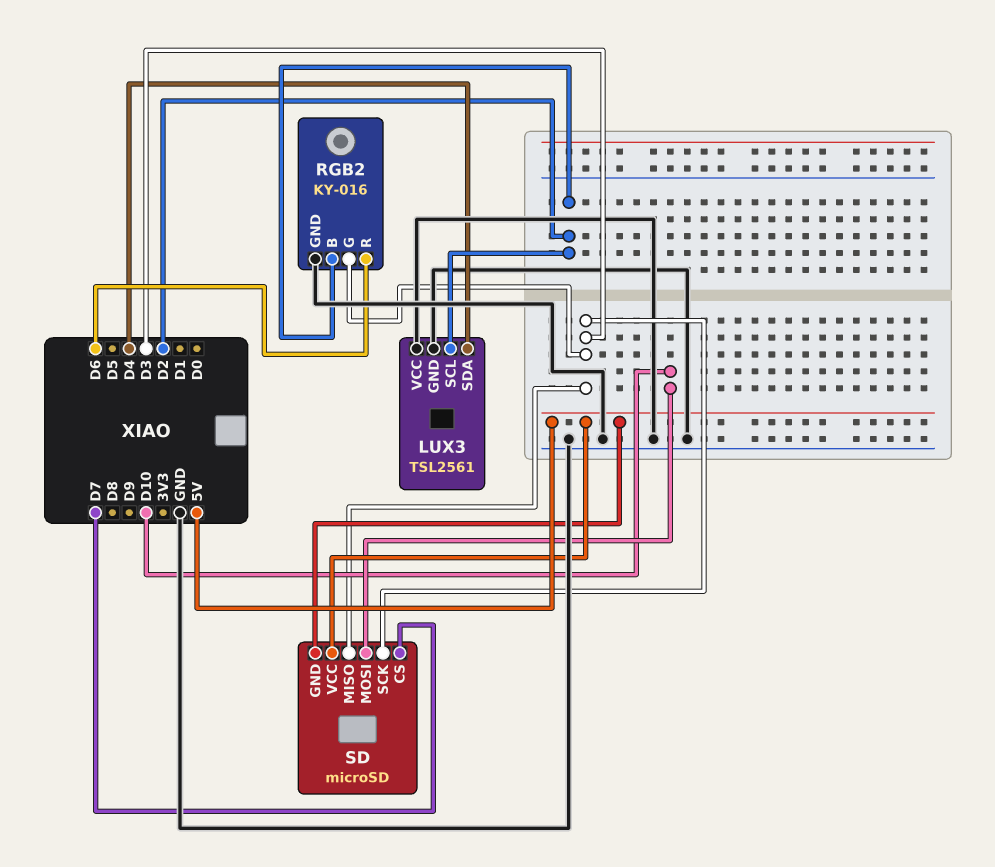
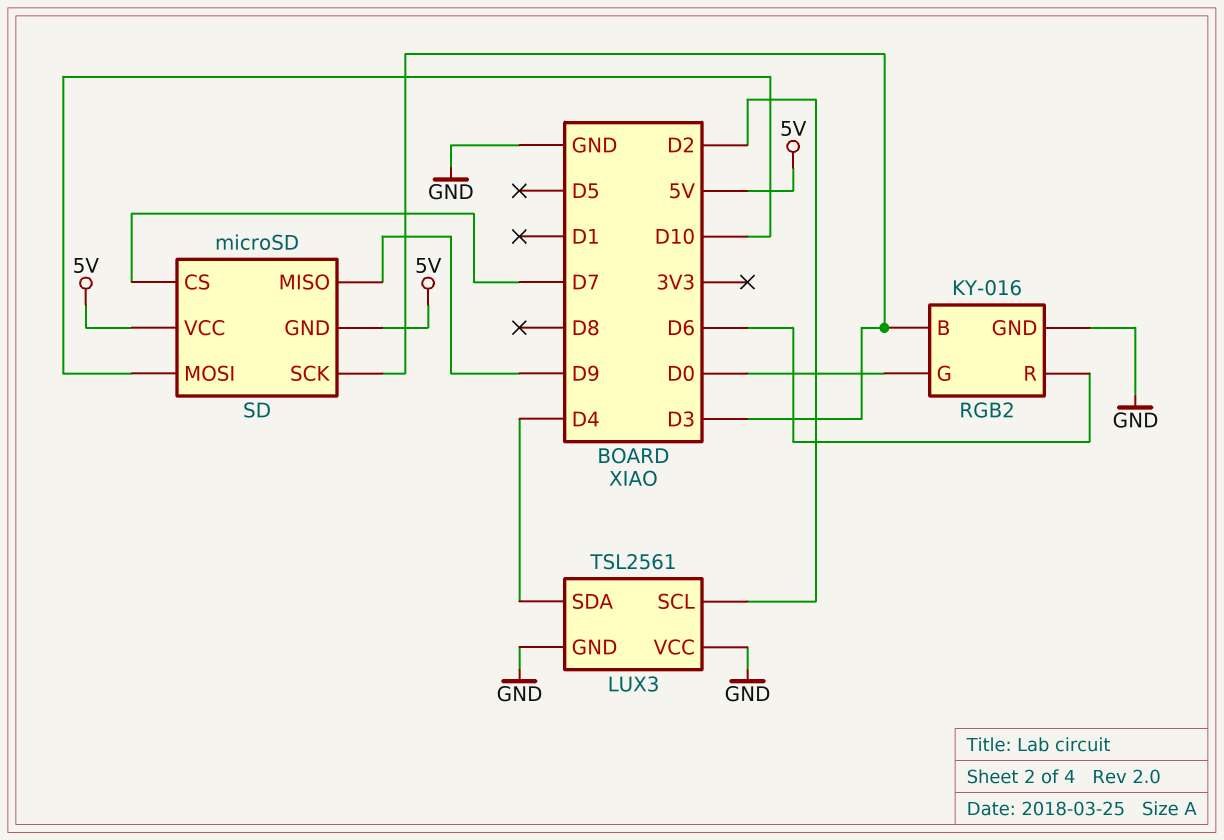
RGB2 pin B: D2 -> D3
RGB2 pin G: D3 -> D0
SD pin MISO: D3 -> D9

